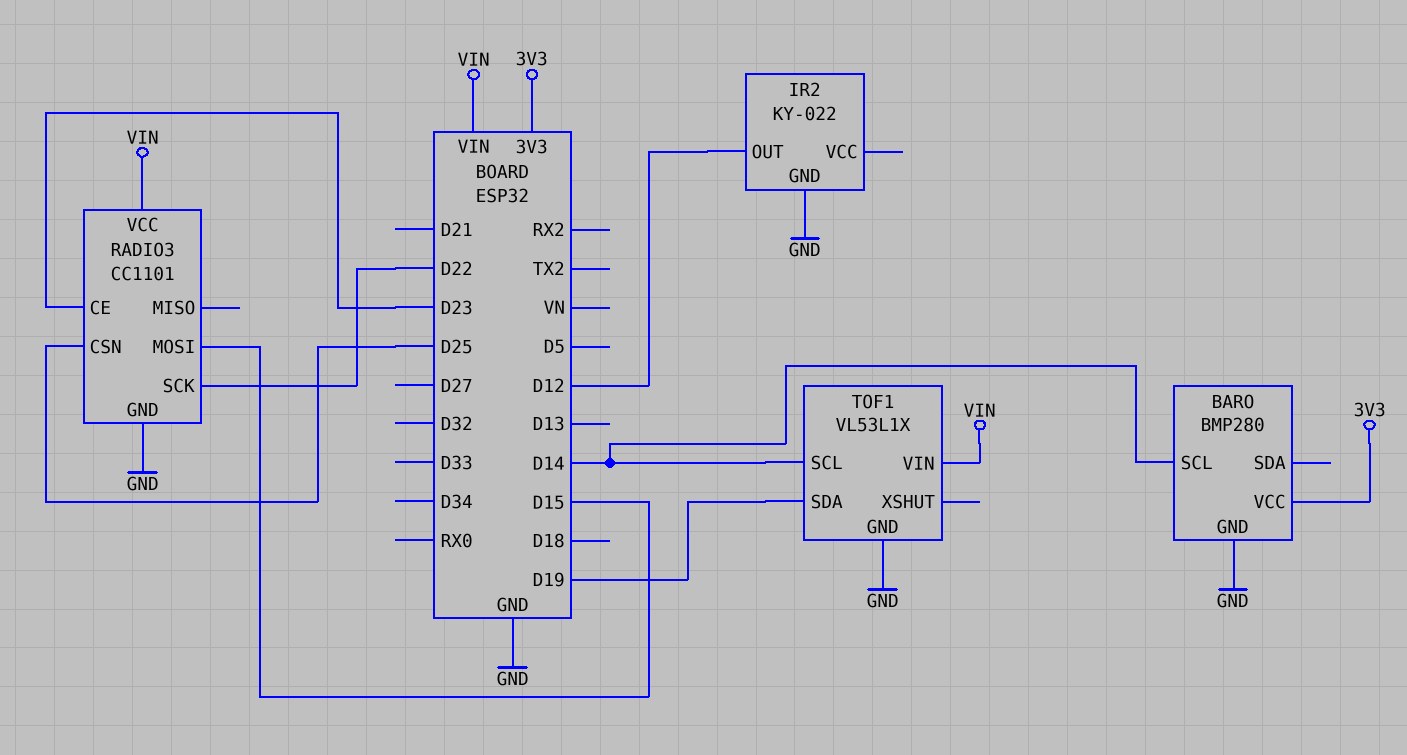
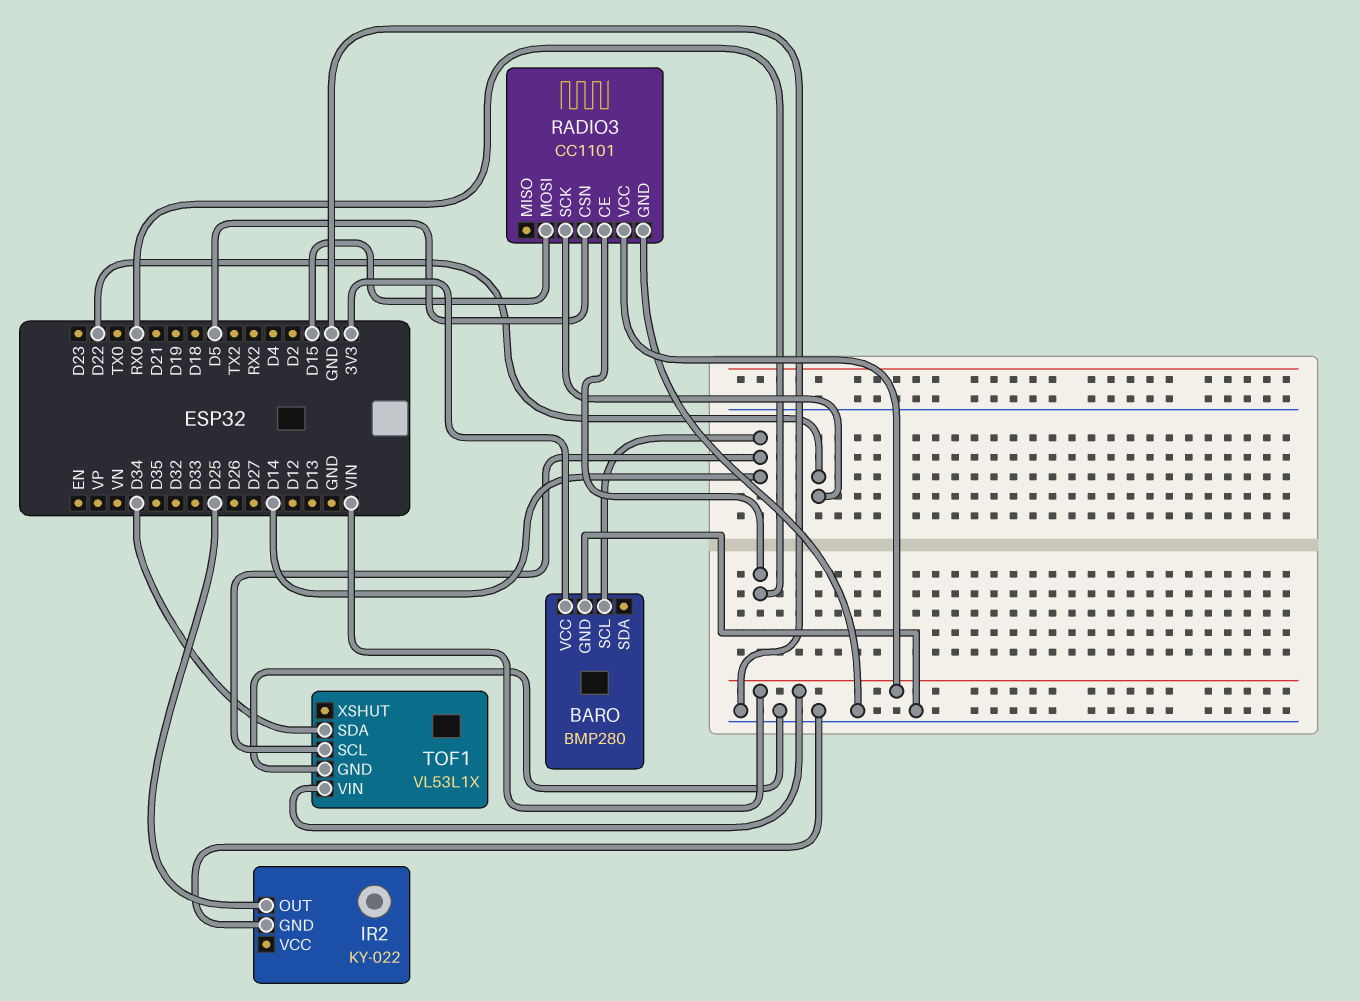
IR2 pin OUT: D12 -> D25
RADIO3 pin CE: D23 -> RX0
RADIO3 pin CSN: D25 -> D5
TOF1 pin SDA: D19 -> D34

